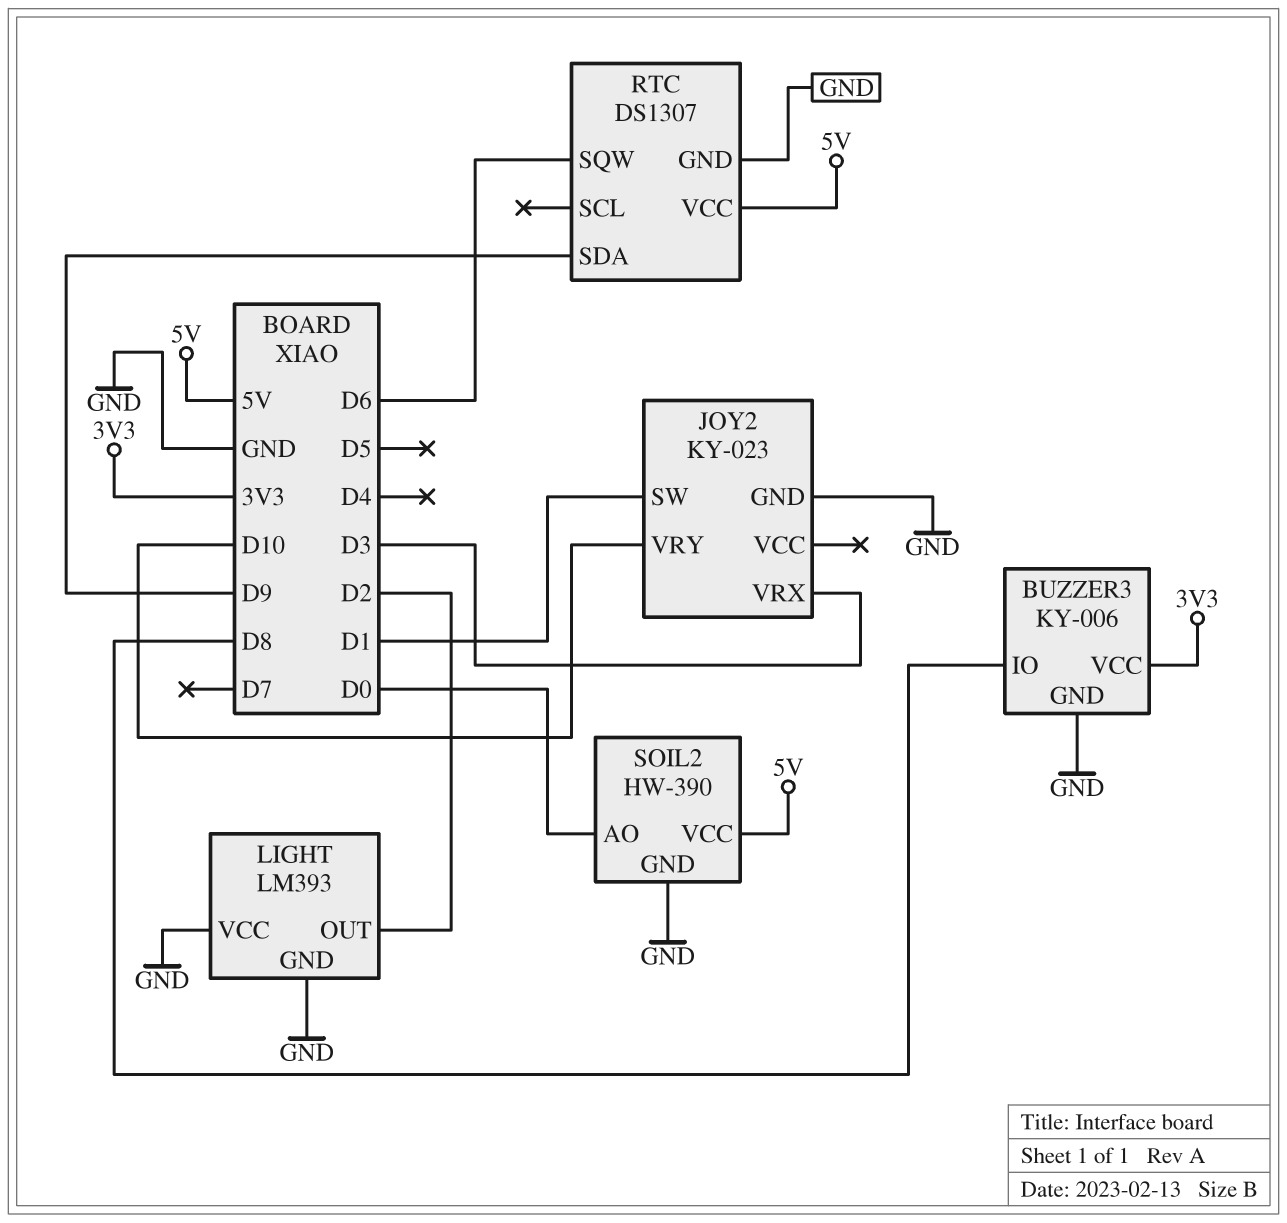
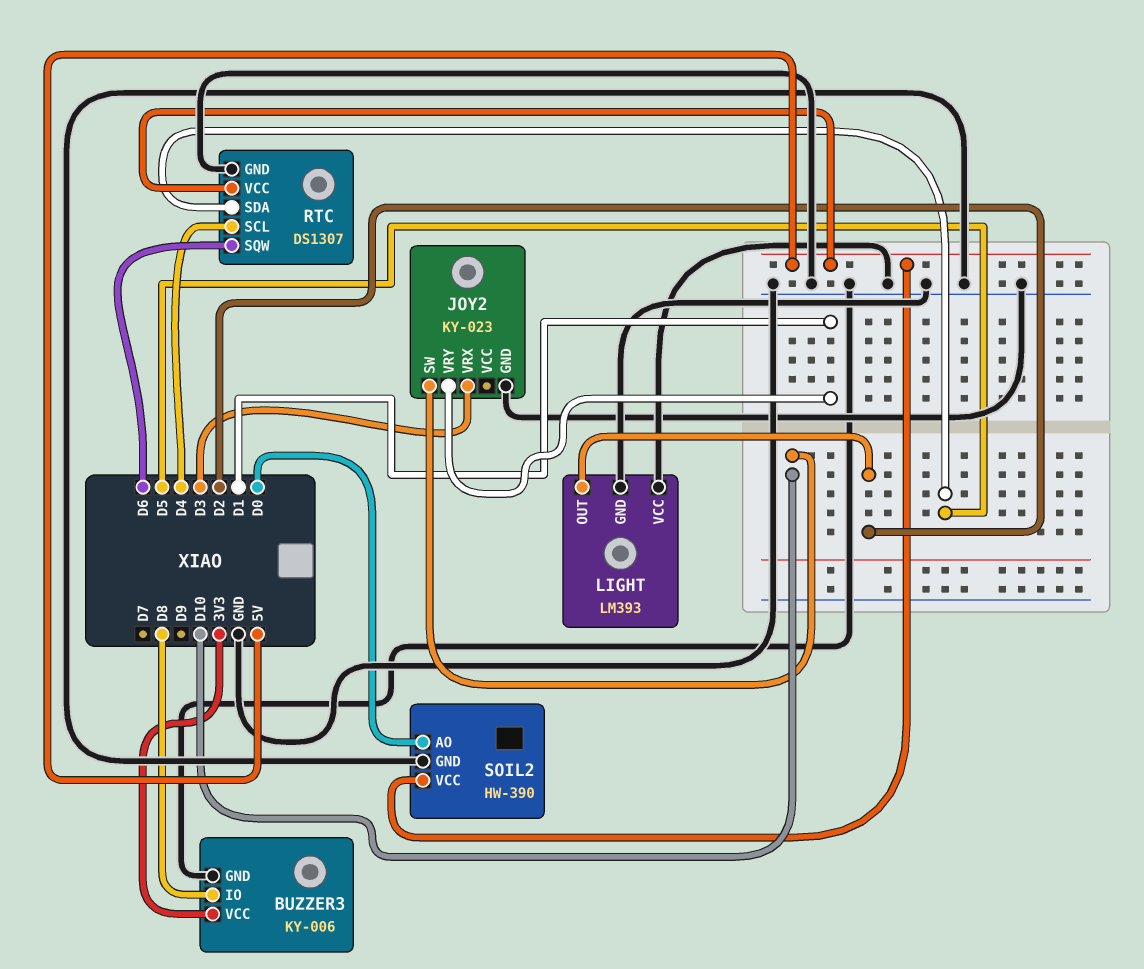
JOY2 pin SW: D1 -> D10
JOY2 pin VRY: D10 -> D1
RTC pin SCL: none -> D4
RTC pin SDA: D9 -> D5

